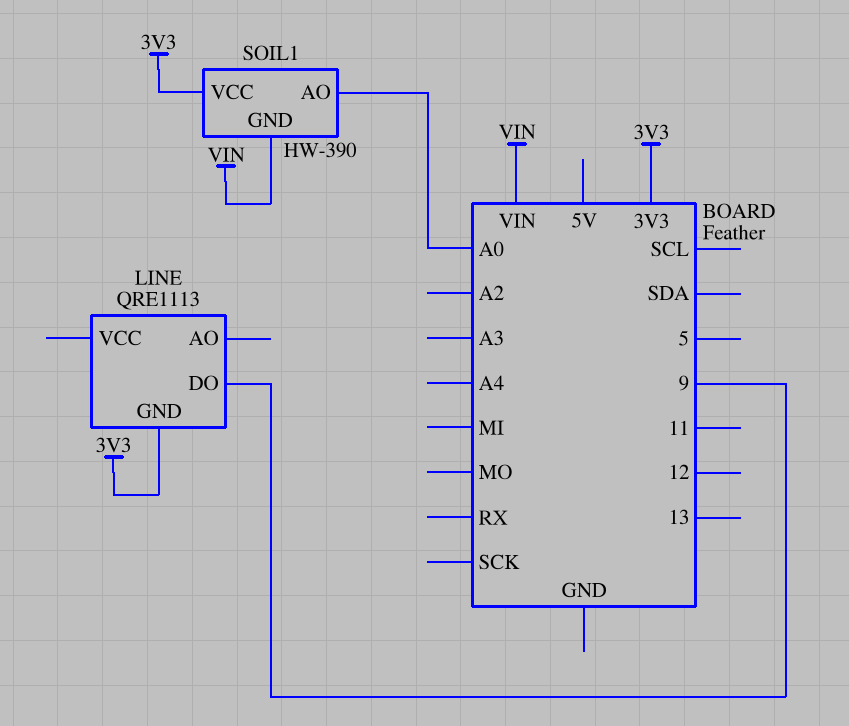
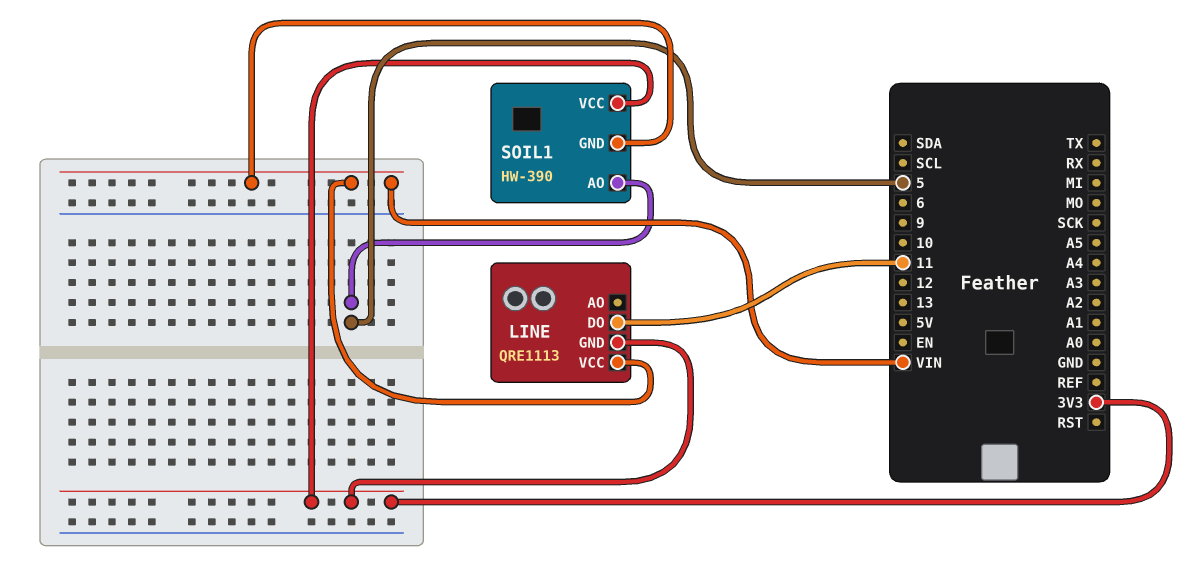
LINE pin DO: 9 -> 11
LINE pin VCC: none -> VIN
SOIL1 pin AO: A0 -> 5

